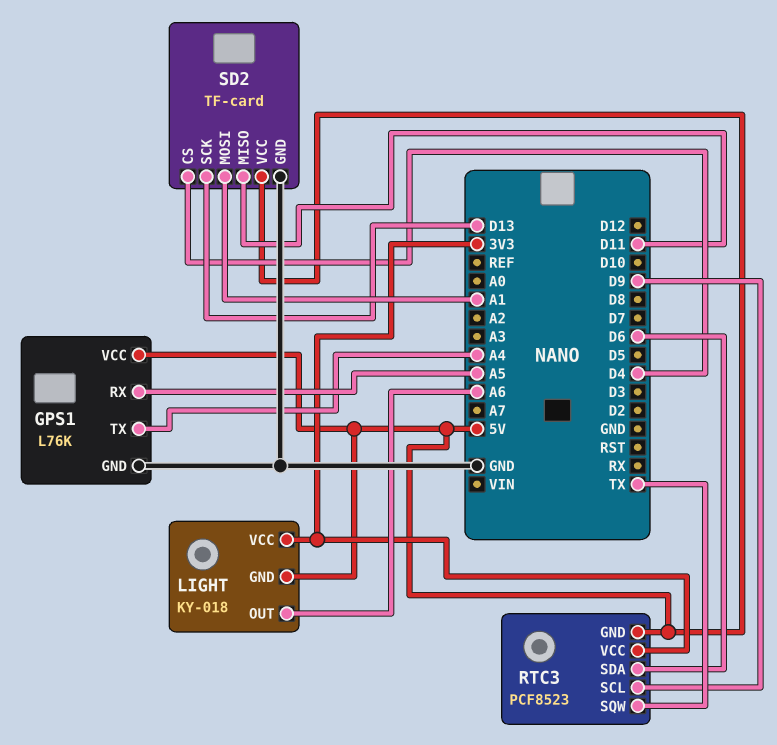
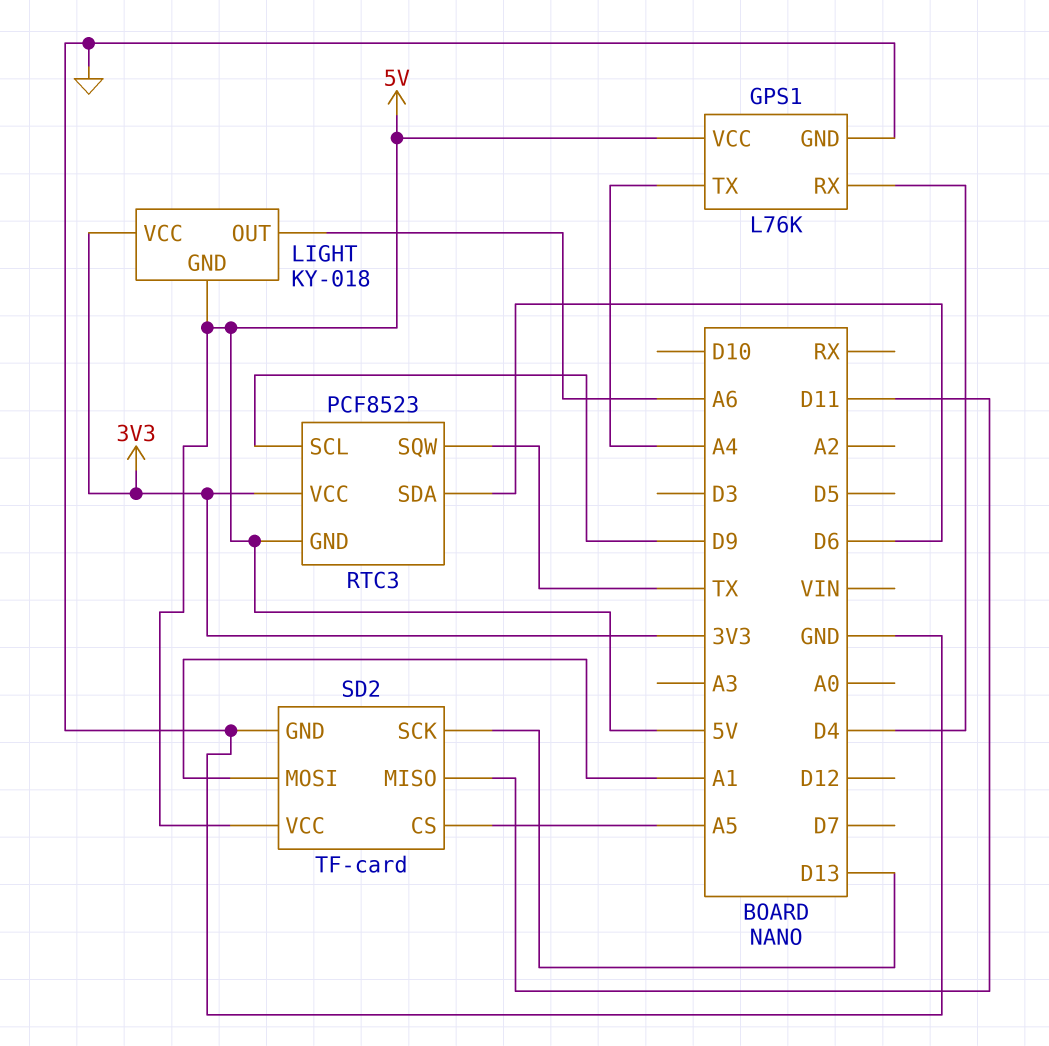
GPS1 pin RX: A5 -> D4
SD2 pin CS: D4 -> A5

